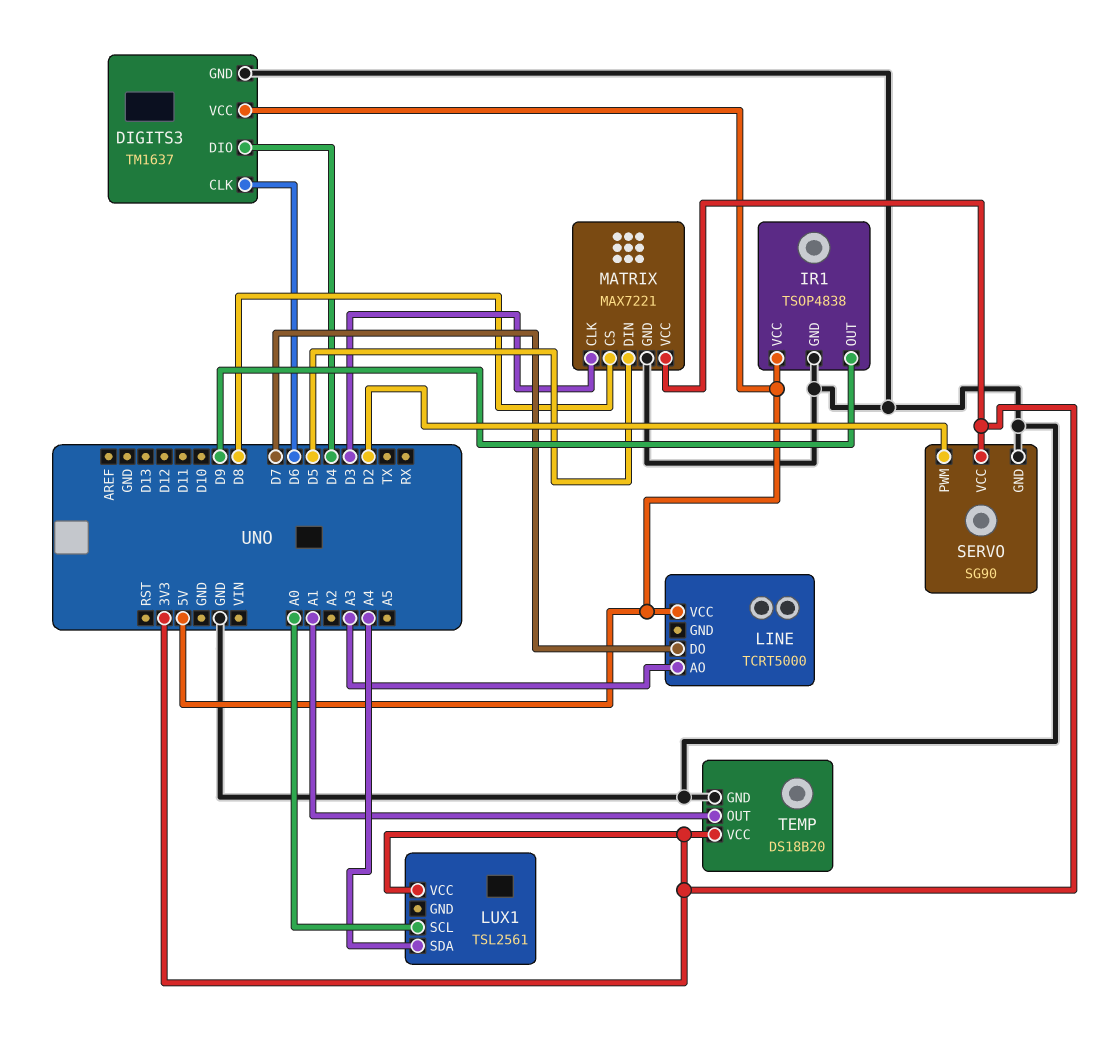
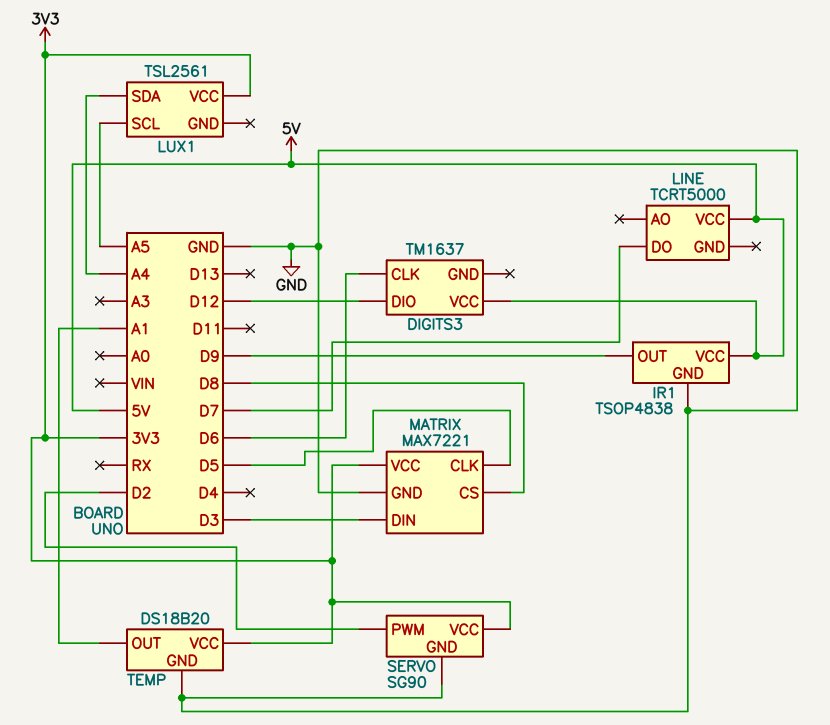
DIGITS3 pin DIO: D4 -> D12
DIGITS3 pin GND: GND -> none
LINE pin AO: A3 -> none
LUX1 pin SCL: A0 -> A5
MATRIX pin CLK: D3 -> D5
MATRIX pin DIN: D5 -> D3

